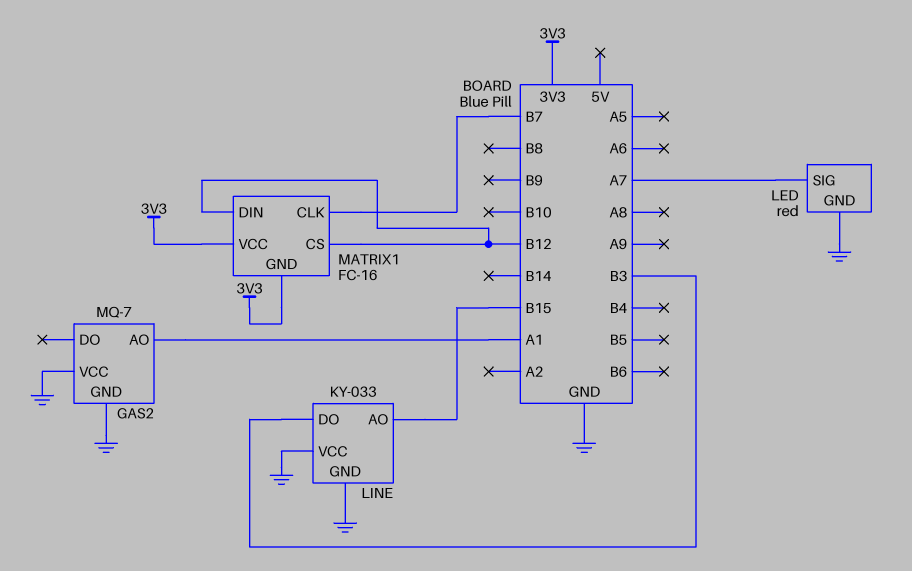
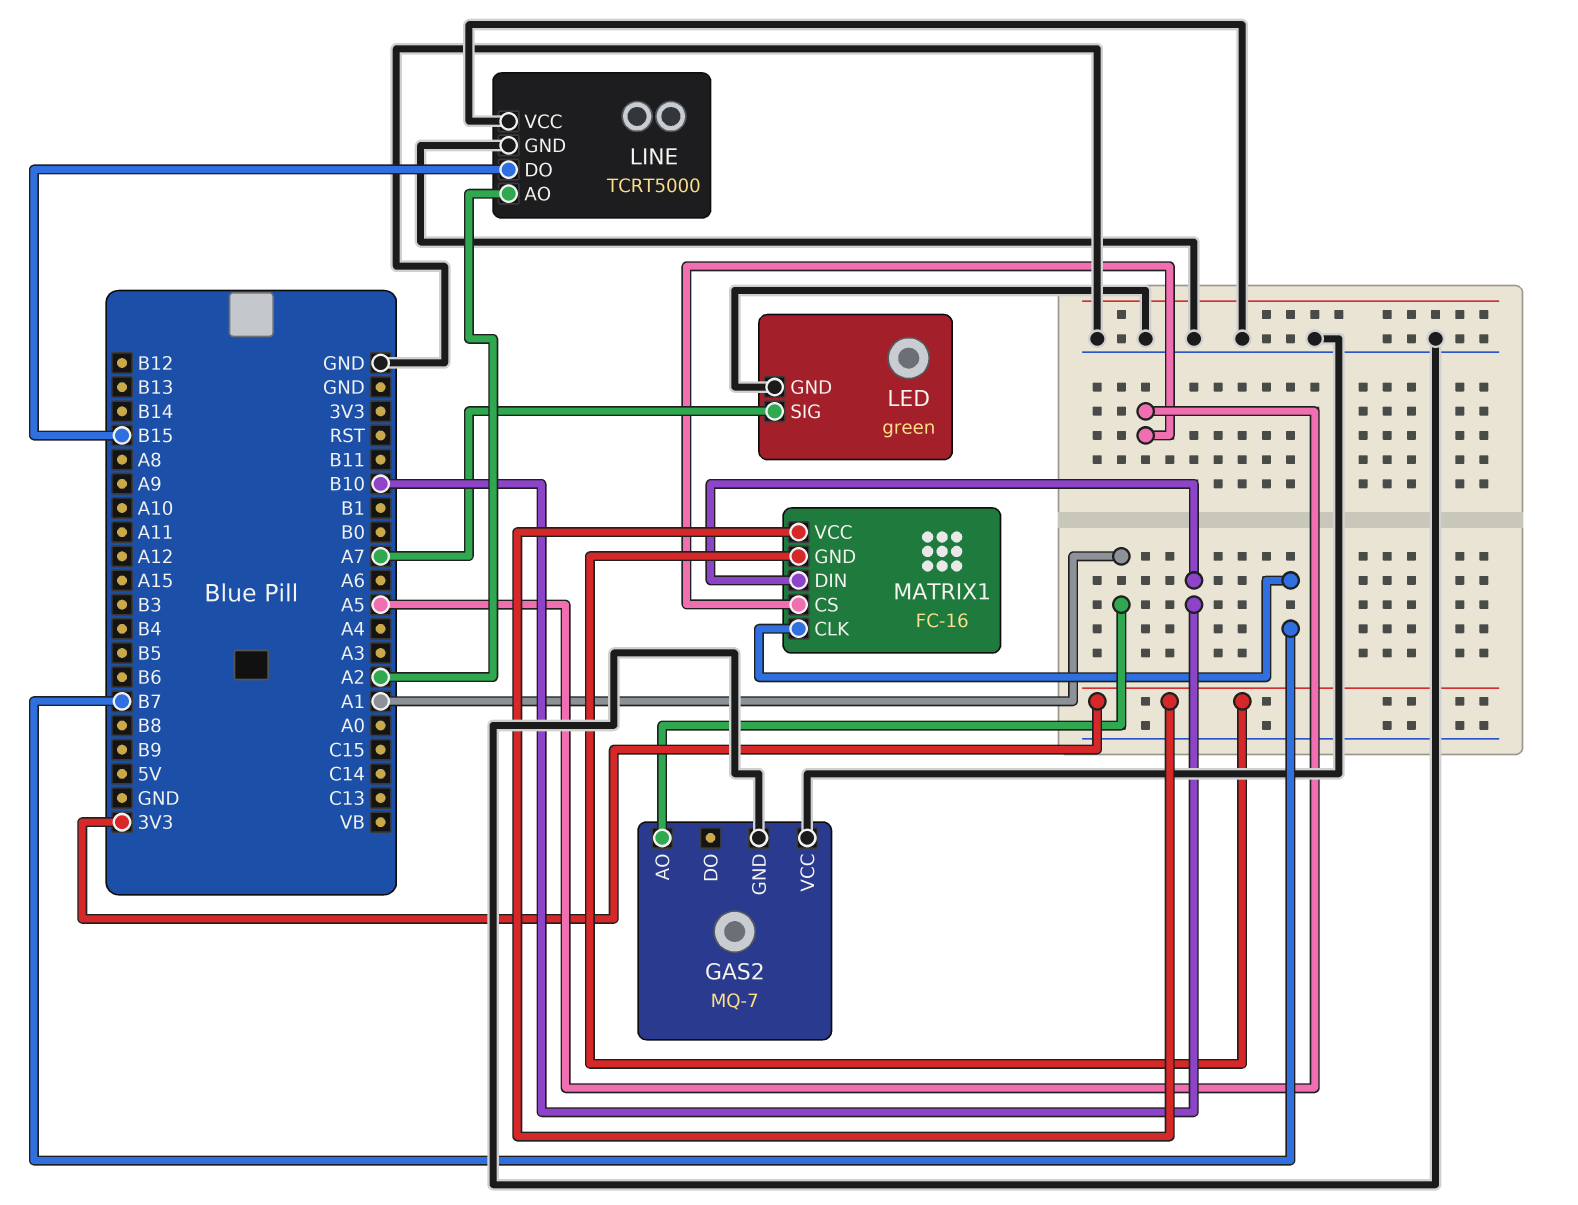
LED: red -> green
LINE: KY-033 -> TCRT5000
LINE pin AO: B15 -> A2
LINE pin DO: B3 -> B15
MATRIX1 pin CS: B12 -> A5
MATRIX1 pin DIN: B12 -> B10

